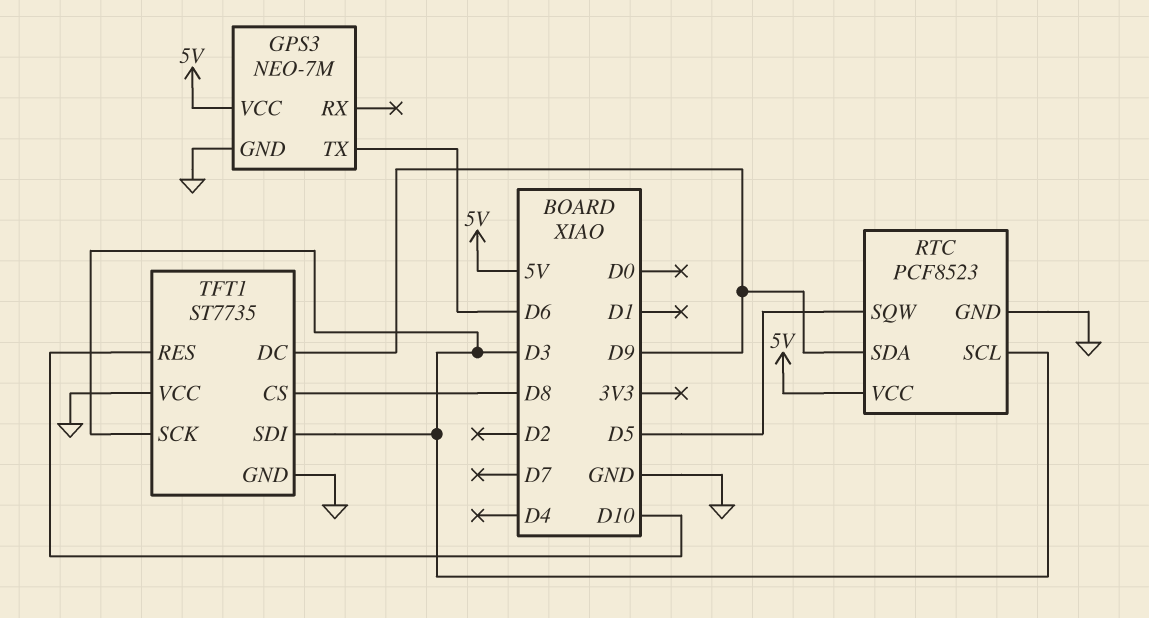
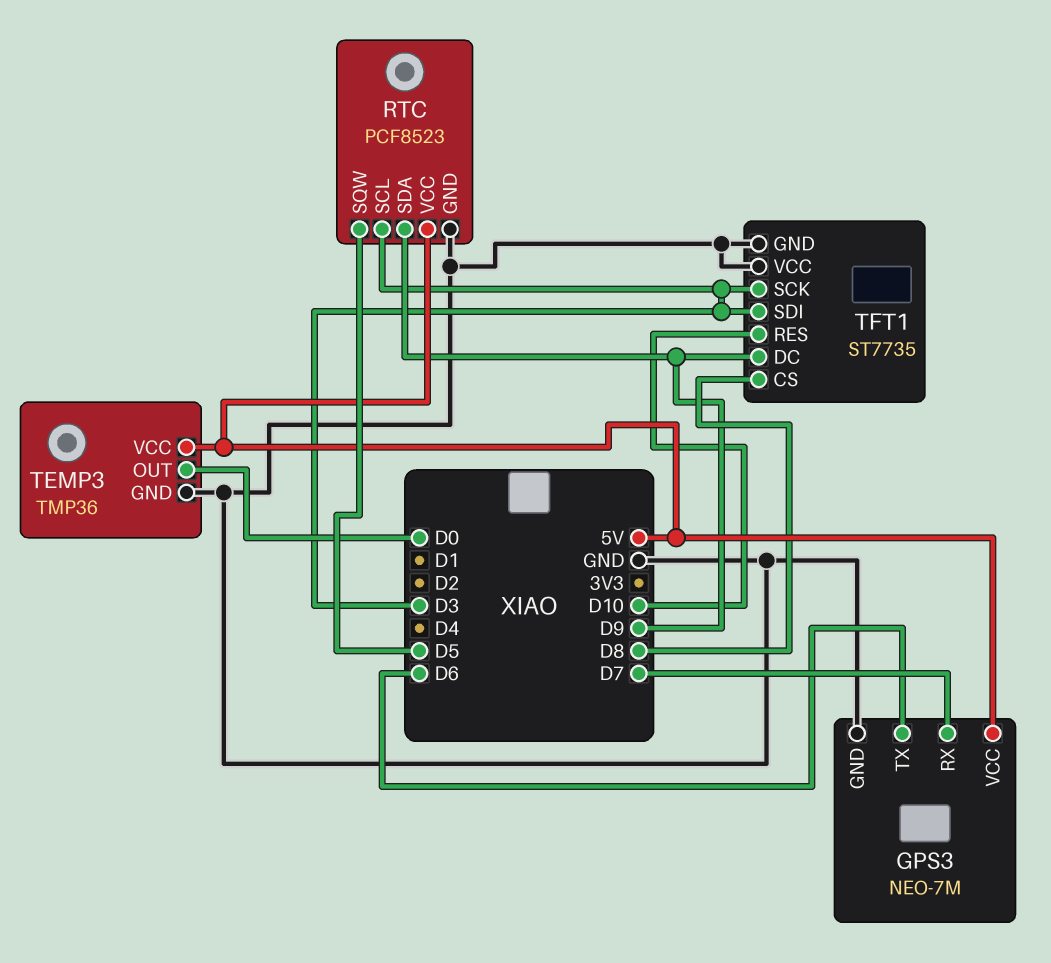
GPS3 pin RX: none -> D7
TEMP3: none -> TMP36
TEMP3 pin GND: none -> GND
TEMP3 pin OUT: none -> D0
TEMP3 pin VCC: none -> 5V

